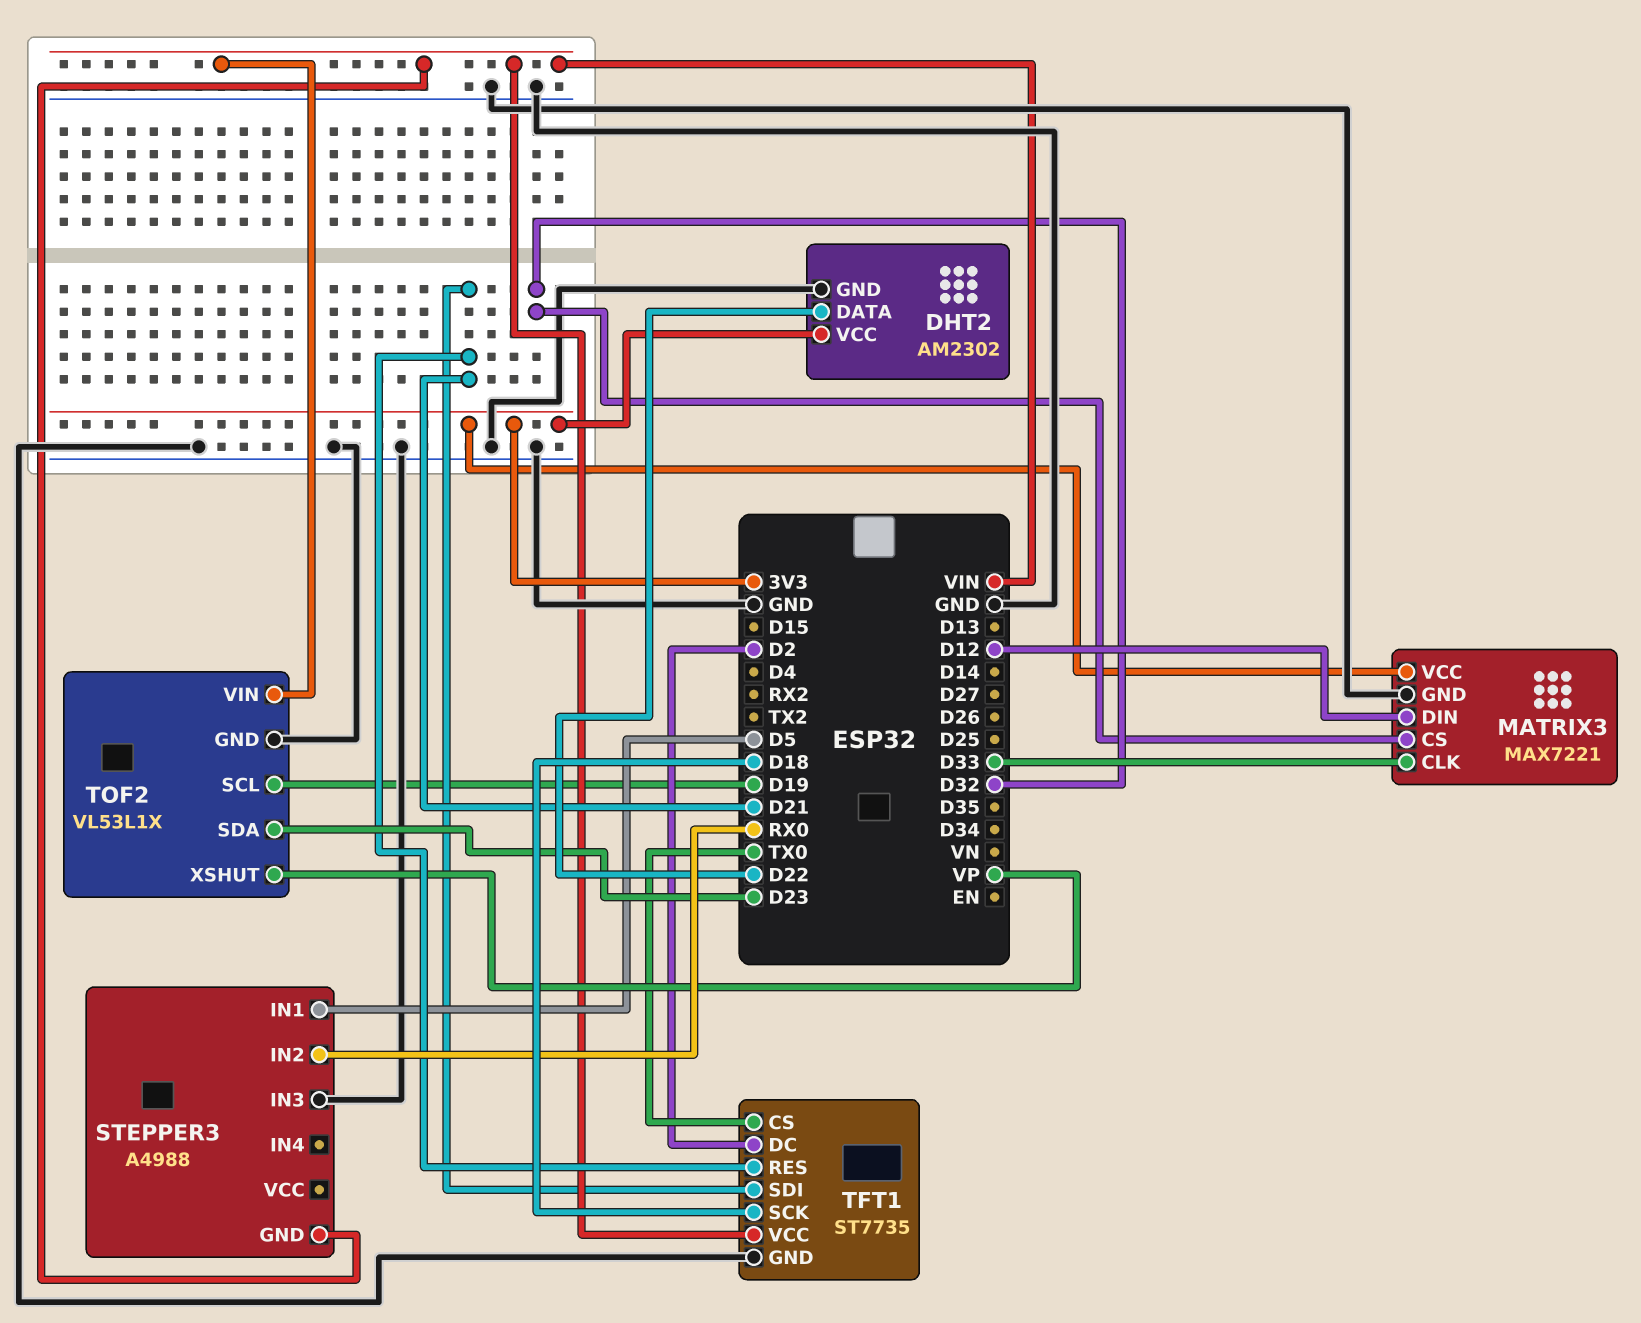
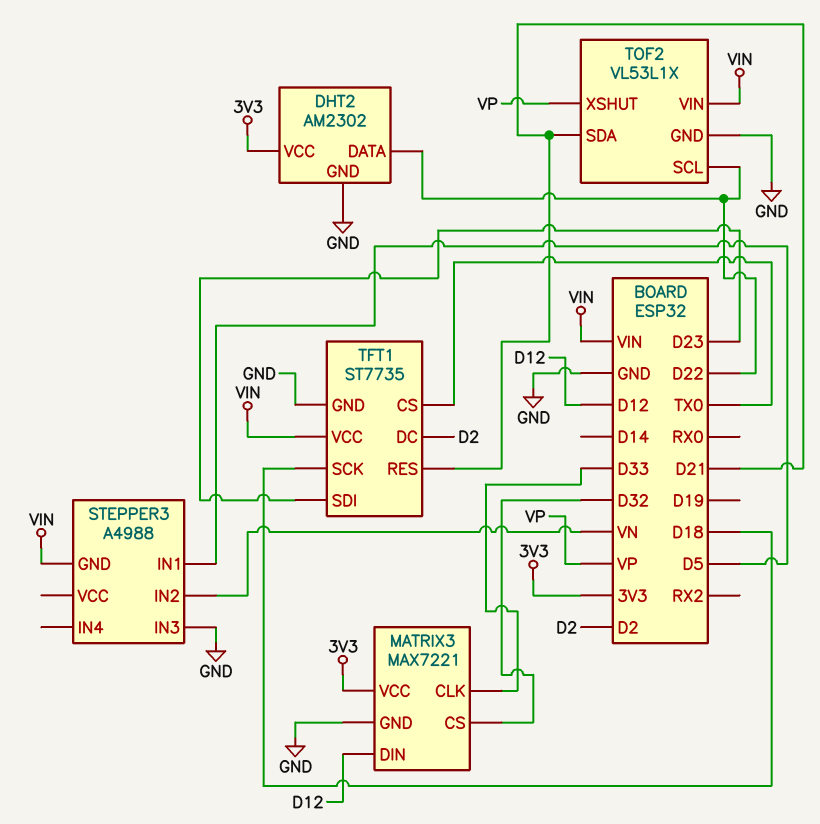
STEPPER3 pin IN2: RX0 -> VN
TFT1 pin SDI: D21 -> D23
TOF2 pin SCL: D19 -> D22
TOF2 pin SDA: D23 -> D21

